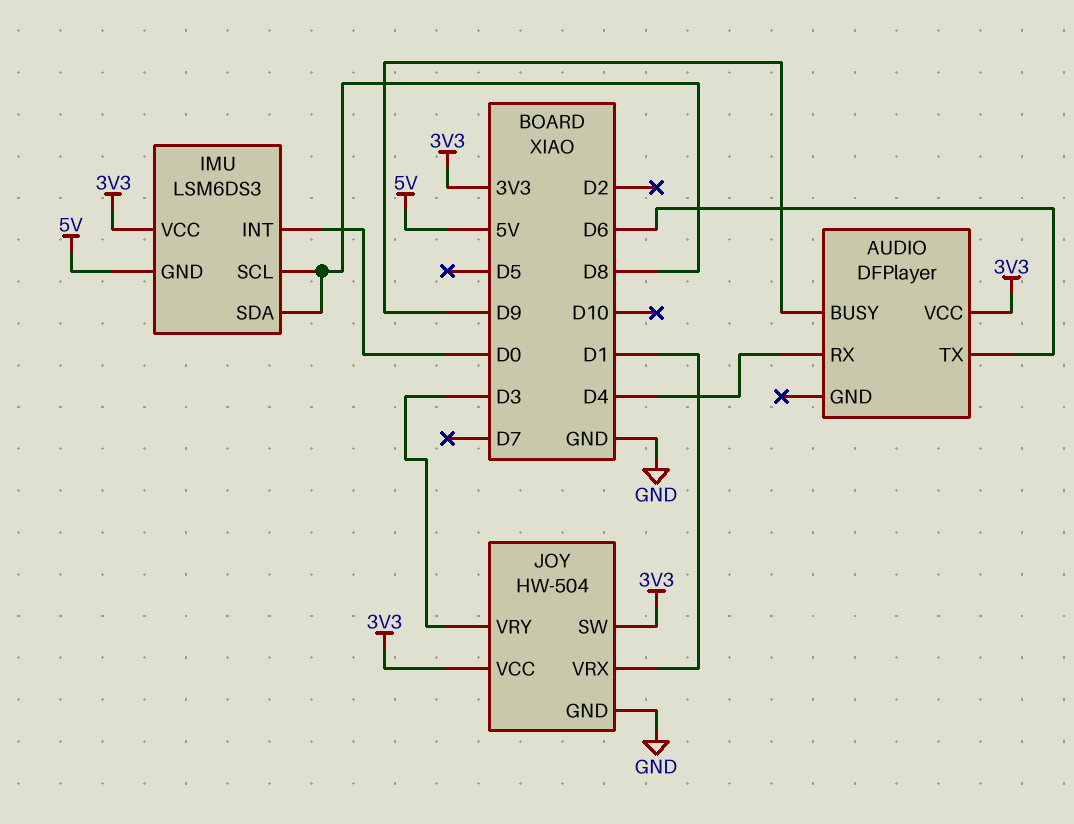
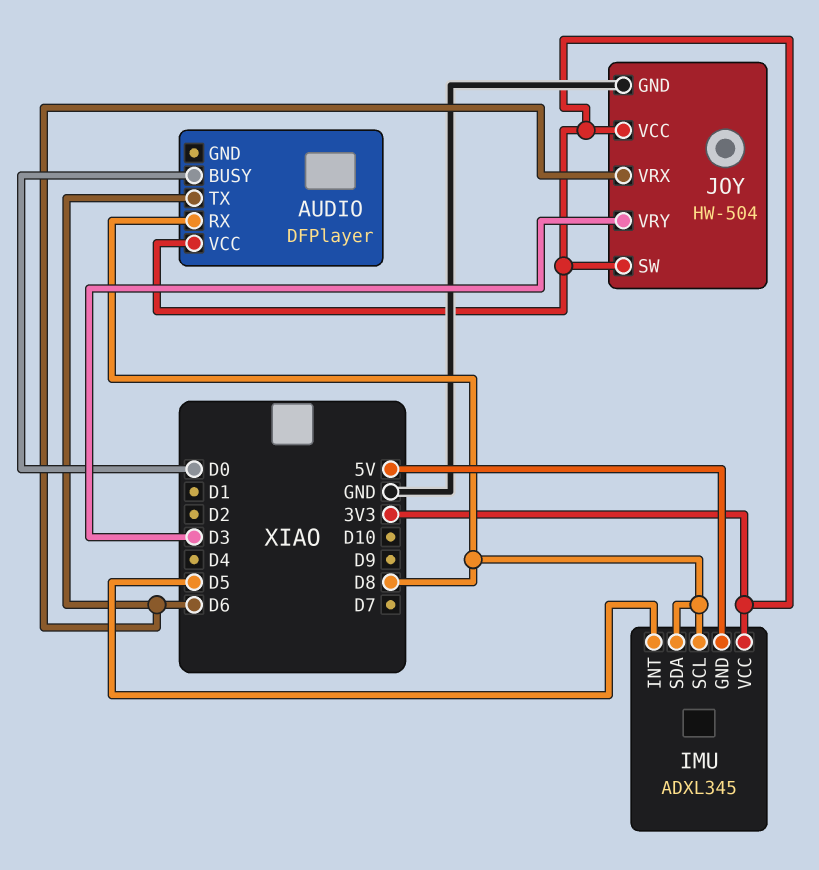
AUDIO pin BUSY: D9 -> D0
AUDIO pin RX: D4 -> D8
IMU: LSM6DS3 -> ADXL345
IMU pin INT: D0 -> D5
JOY pin VRX: D1 -> D6

